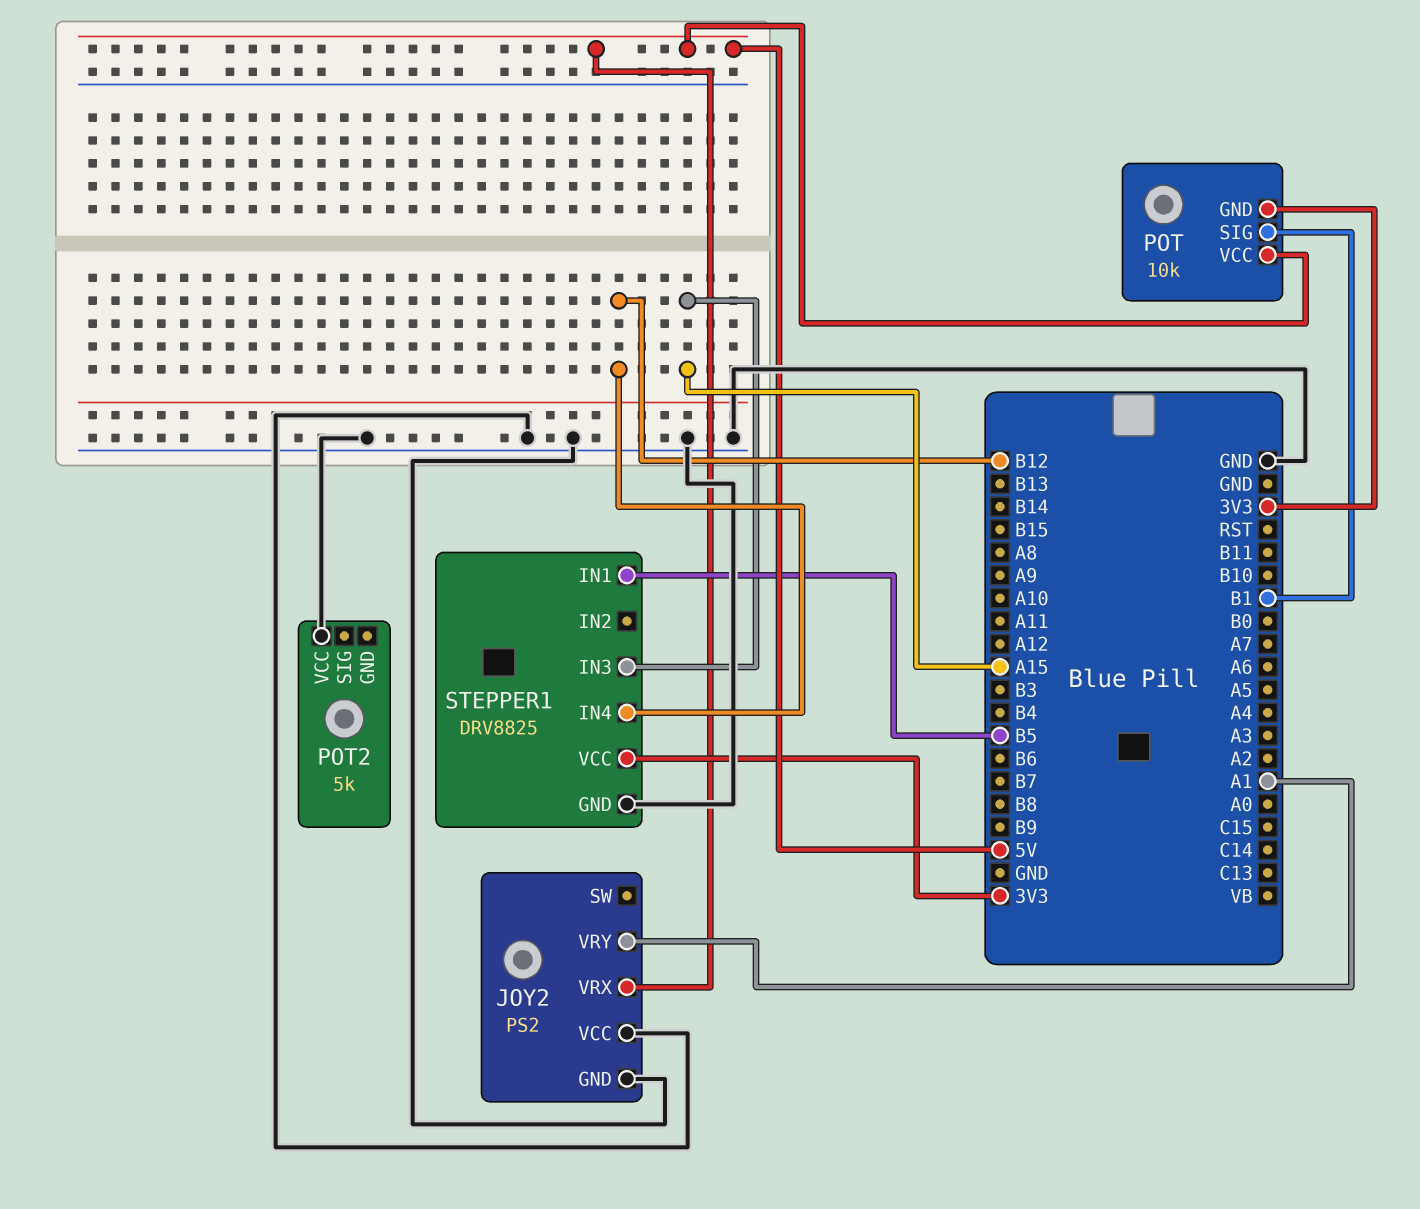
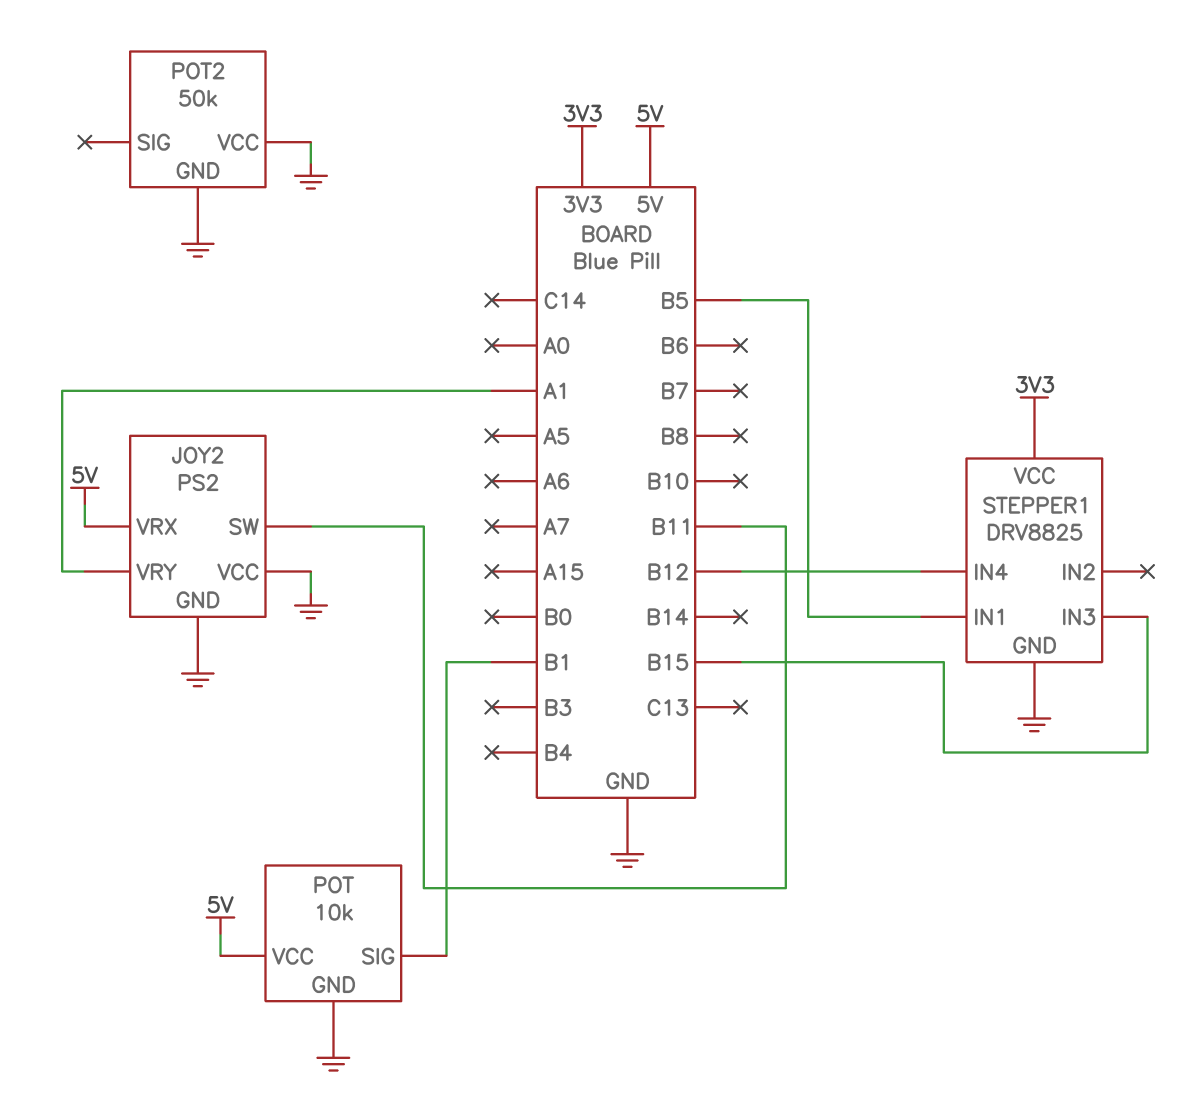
JOY2 pin SW: none -> B11
POT pin GND: 3V3 -> GND
POT2: 5k -> 50k
POT2 pin GND: none -> GND
STEPPER1 pin IN3: A15 -> B15

